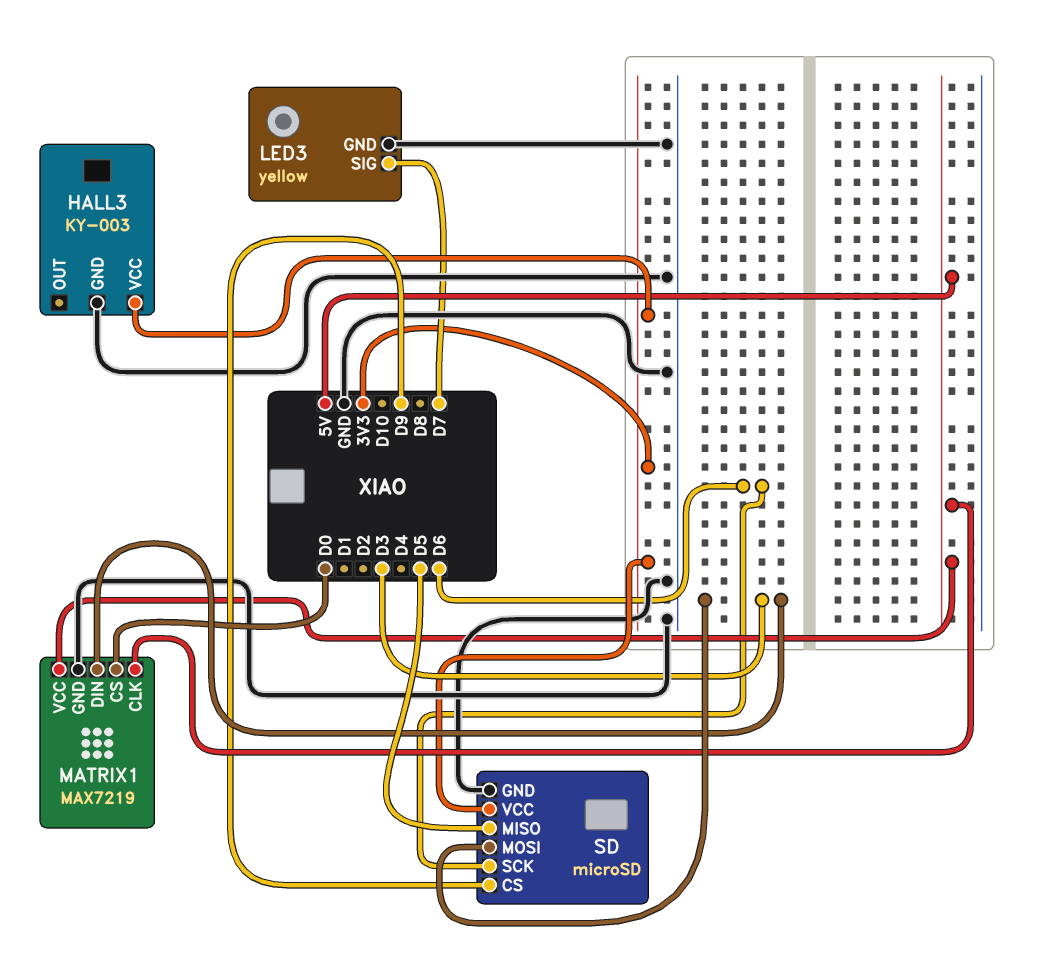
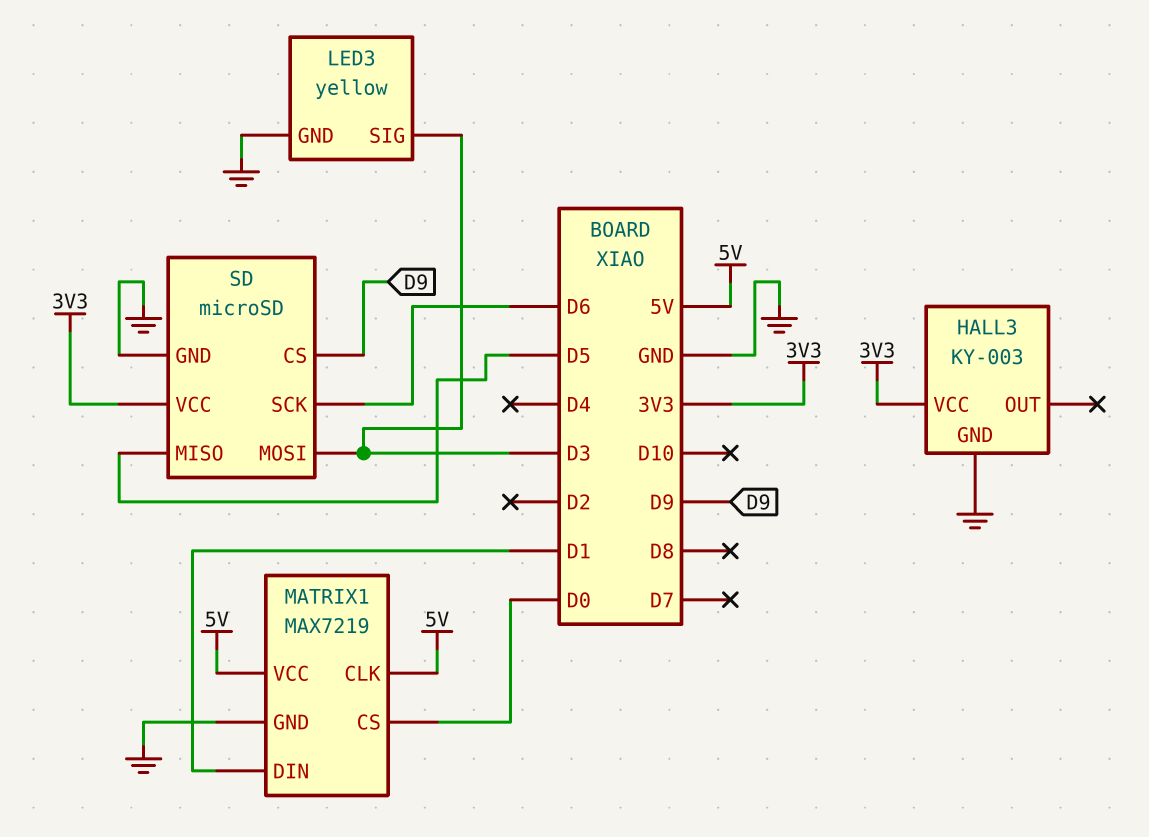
LED3 pin SIG: D7 -> D3
MATRIX1 pin DIN: D3 -> D1

